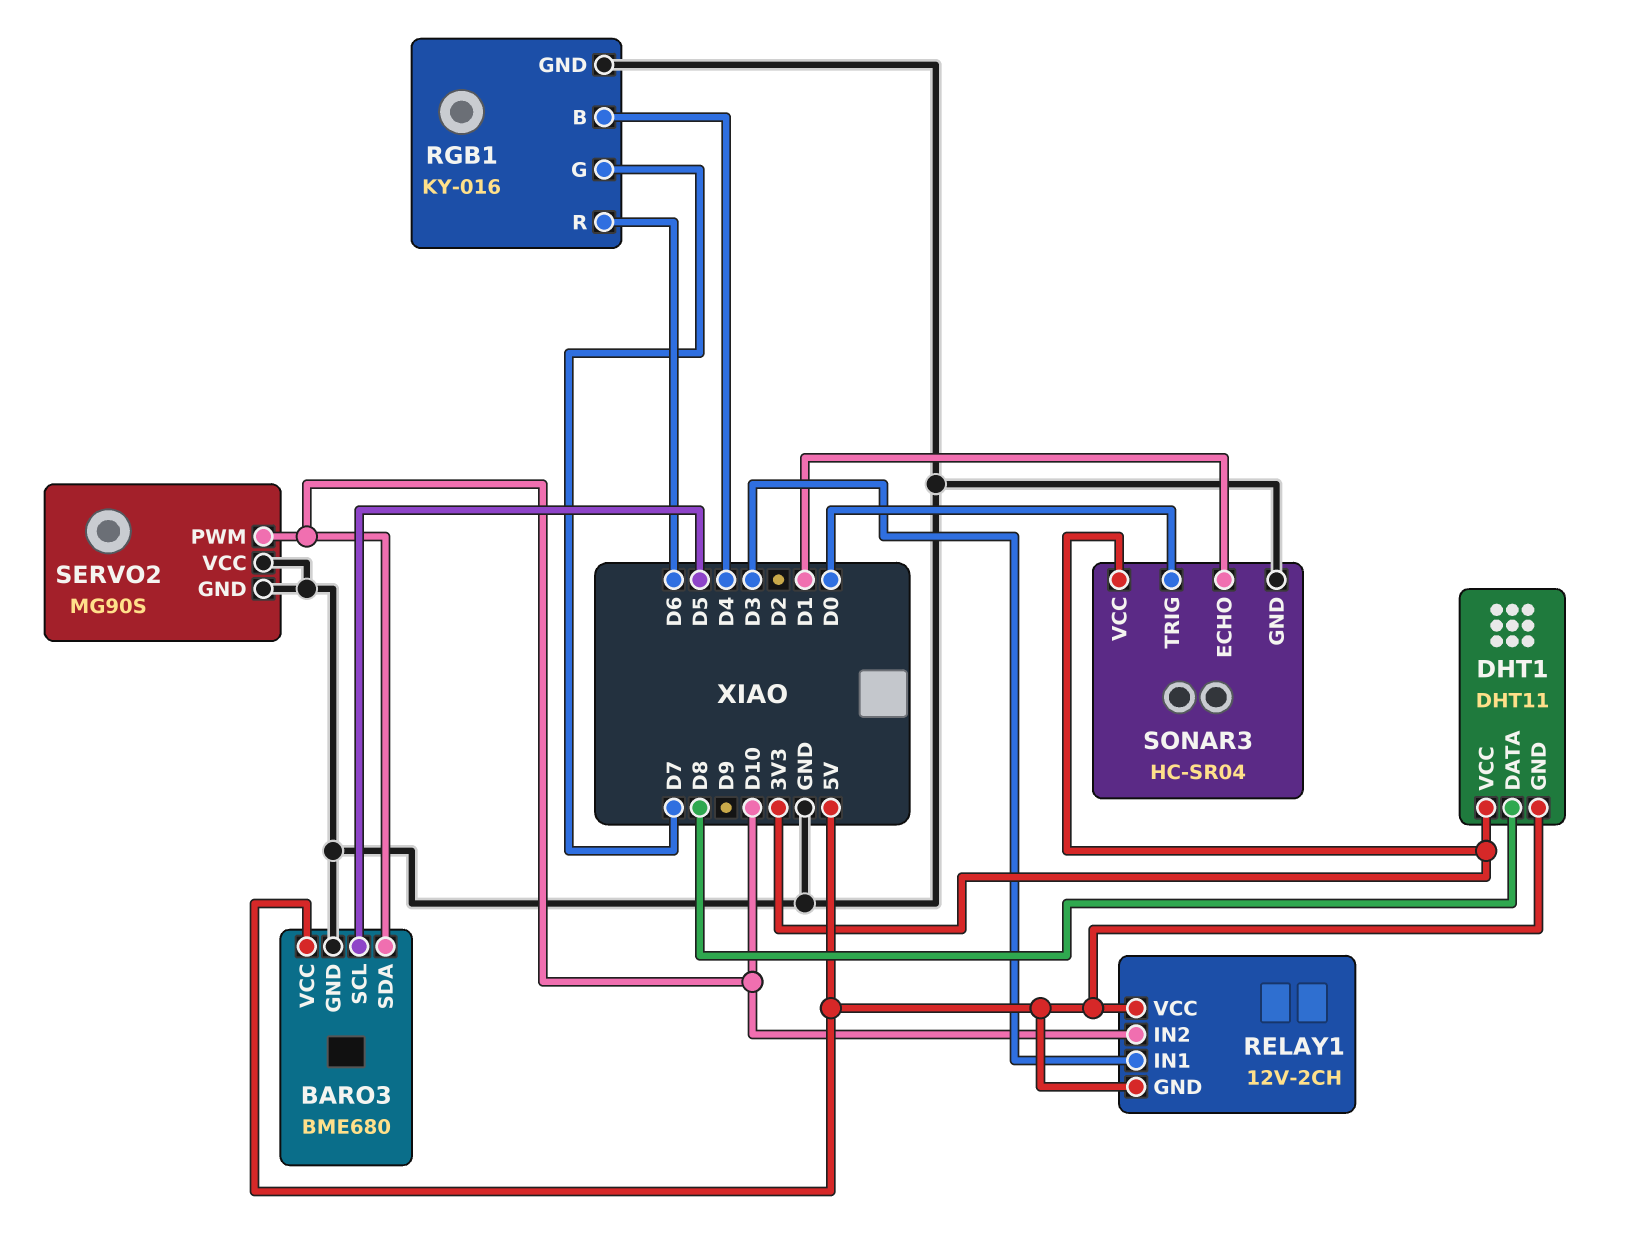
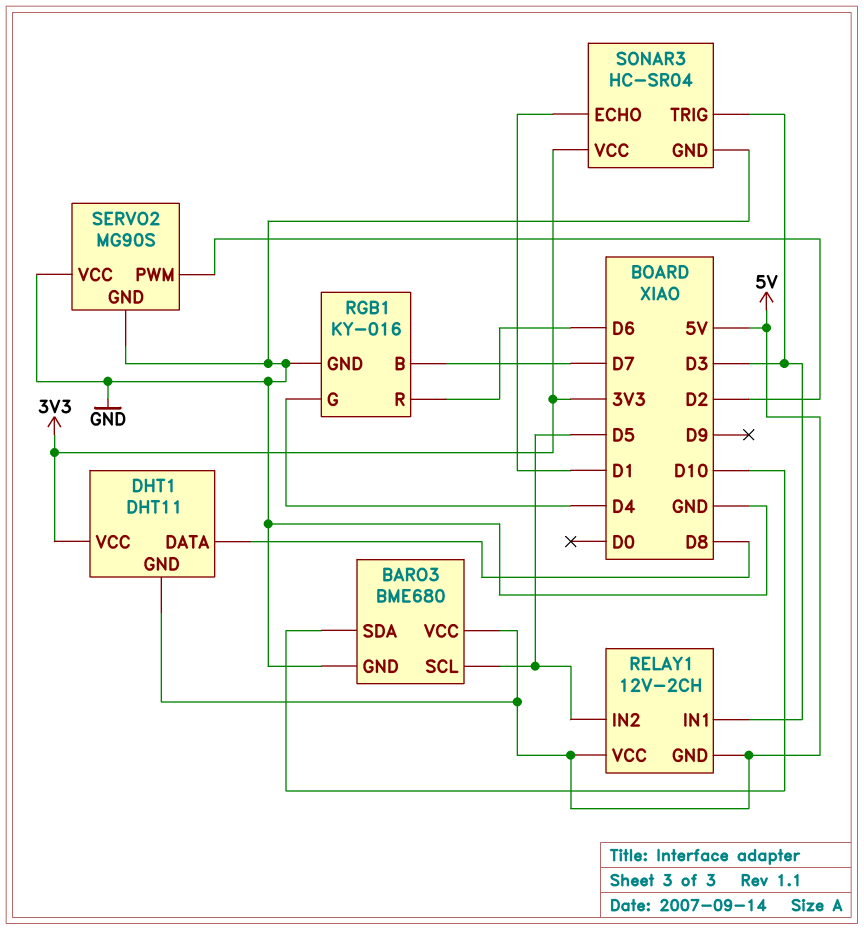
RELAY1 pin IN2: D10 -> D5
RGB1 pin B: D4 -> D7
RGB1 pin G: D7 -> D4
SERVO2 pin PWM: D10 -> D2
SONAR3 pin TRIG: D0 -> D3

